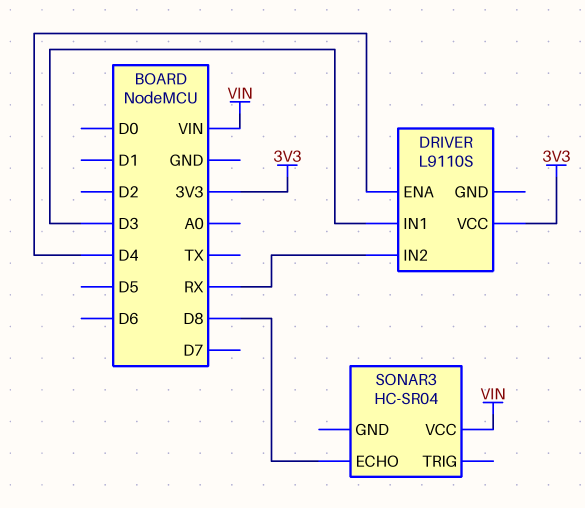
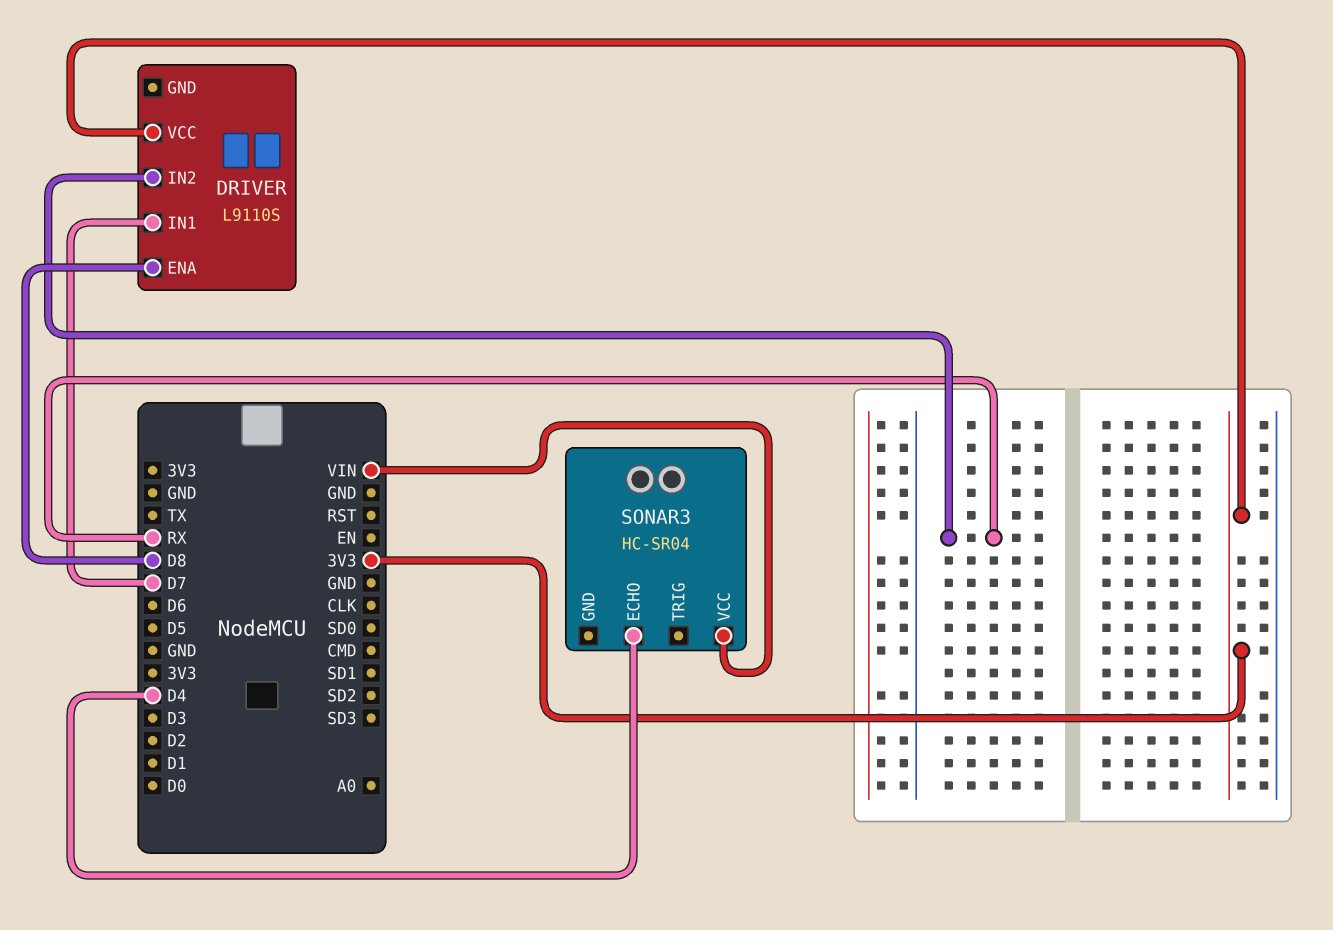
DRIVER pin ENA: D4 -> D8
DRIVER pin IN1: D3 -> D7
SONAR3 pin ECHO: D8 -> D4

